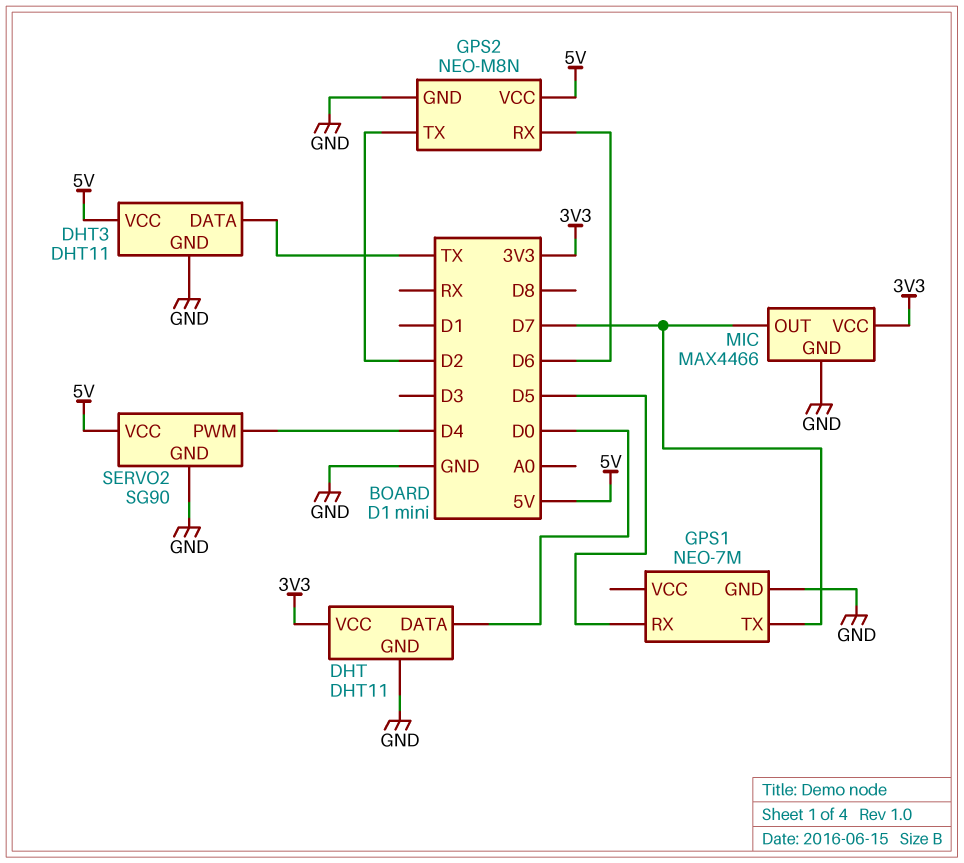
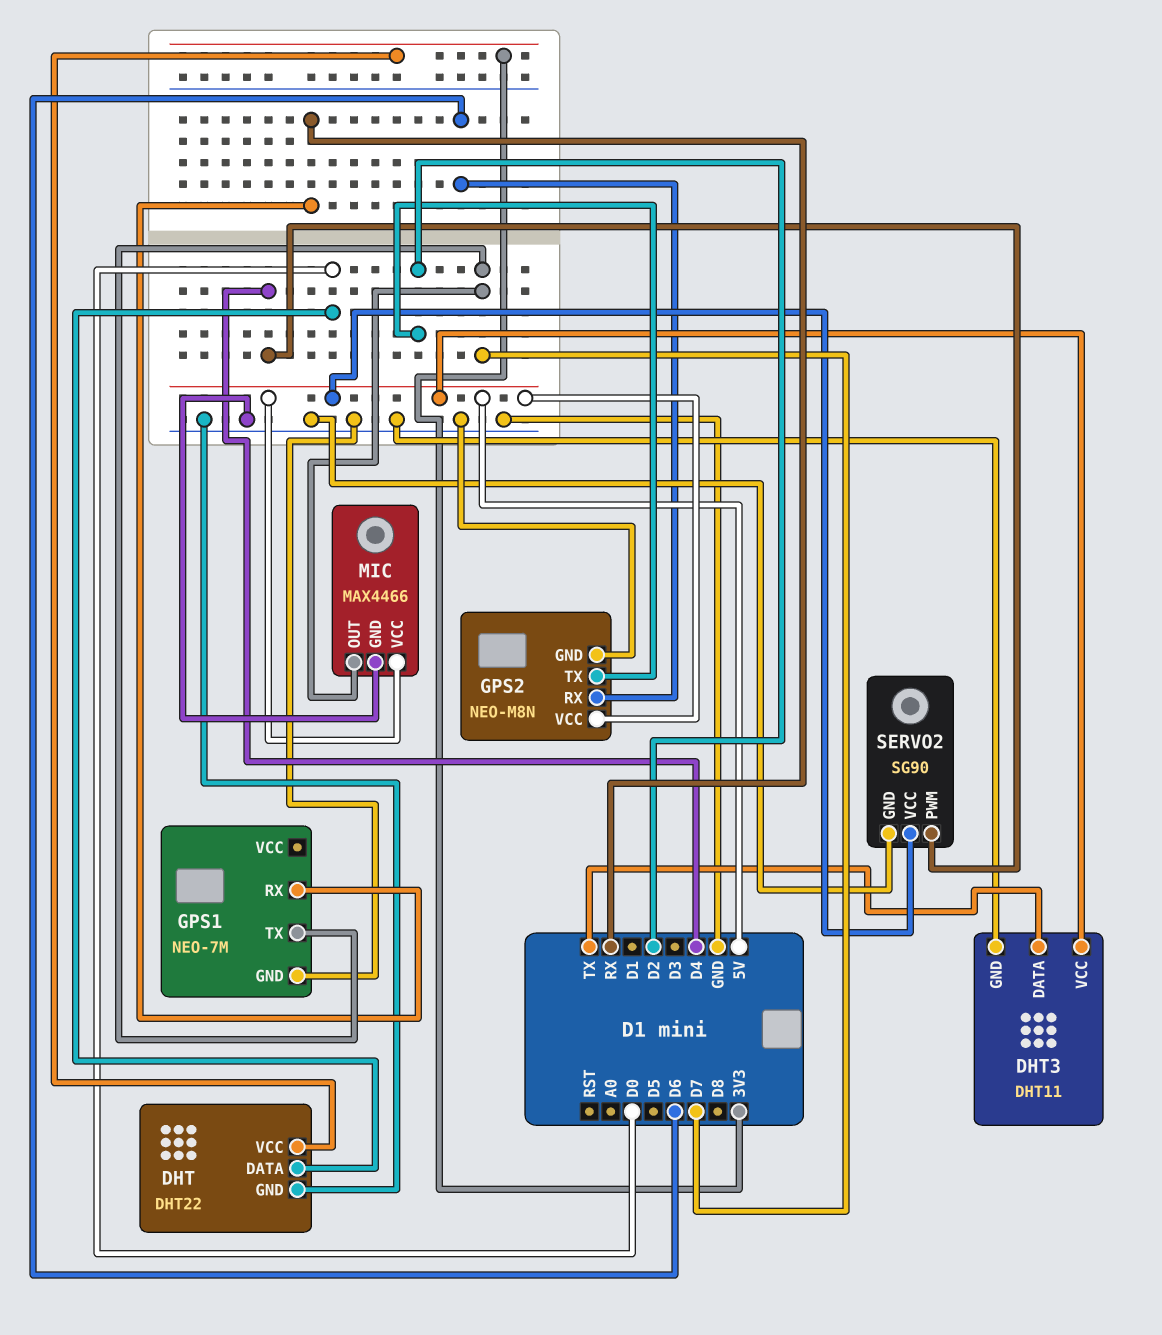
DHT: DHT11 -> DHT22
GPS1 pin RX: D5 -> RX
MIC pin VCC: 3V3 -> 5V

